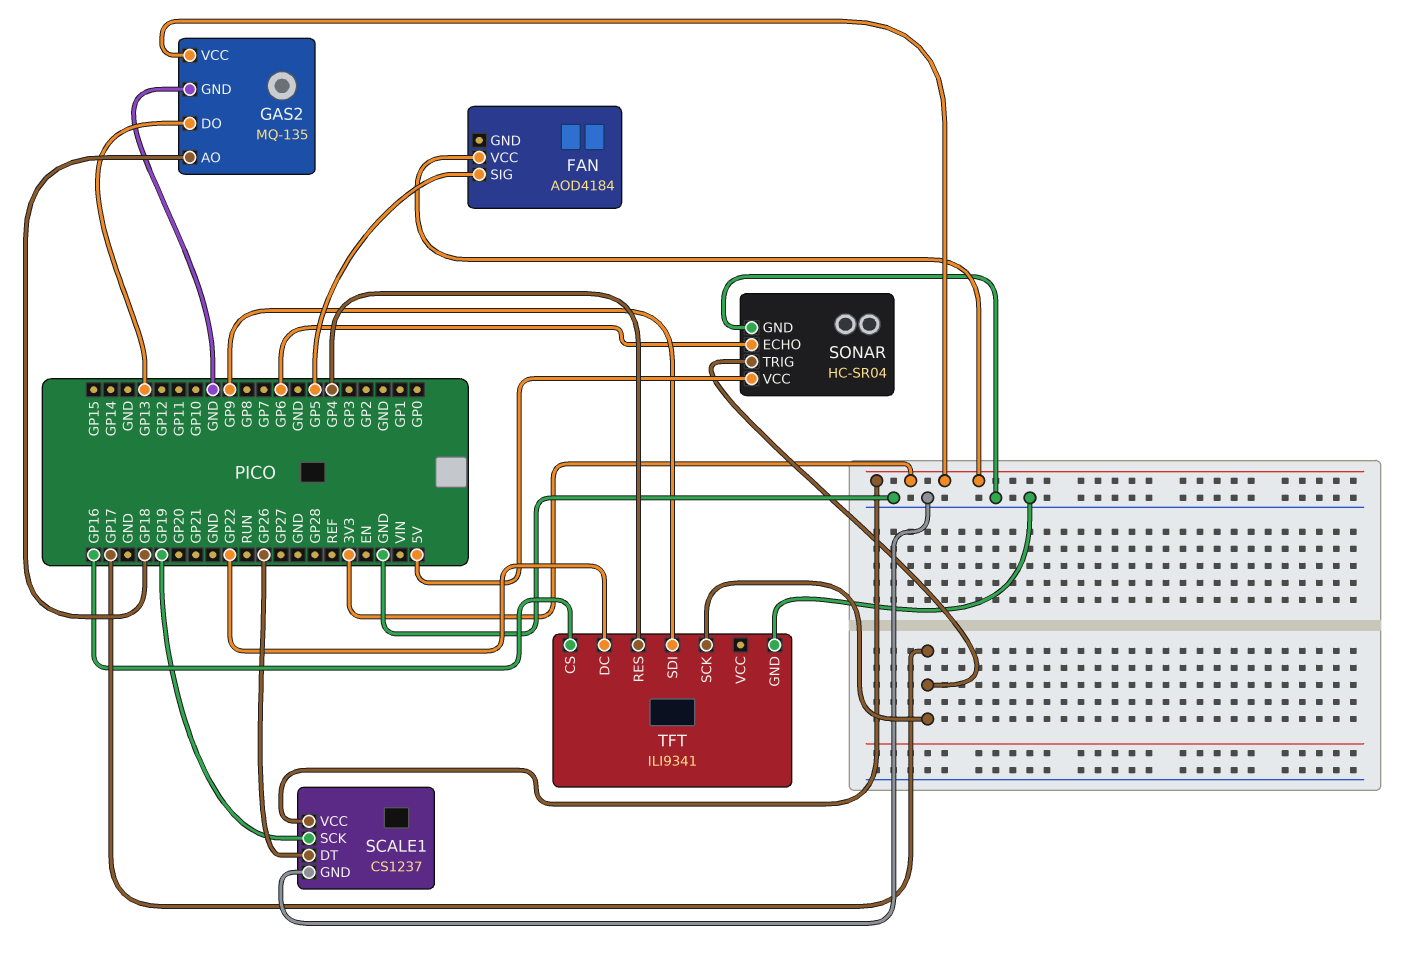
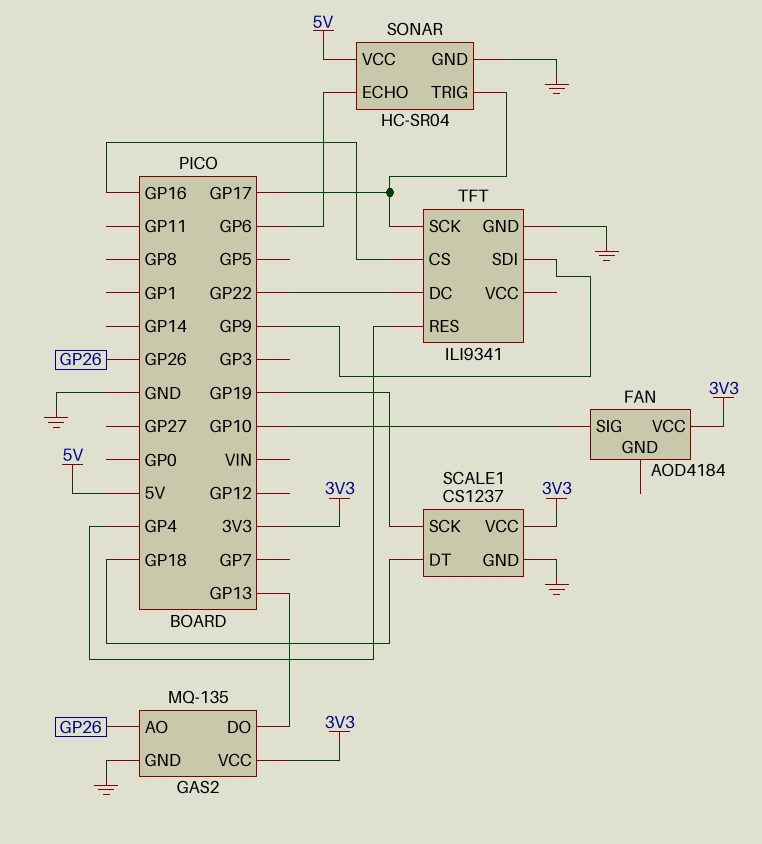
FAN pin SIG: GP5 -> GP10
GAS2 pin AO: GP18 -> GP26
SCALE1 pin DT: GP26 -> GP18

